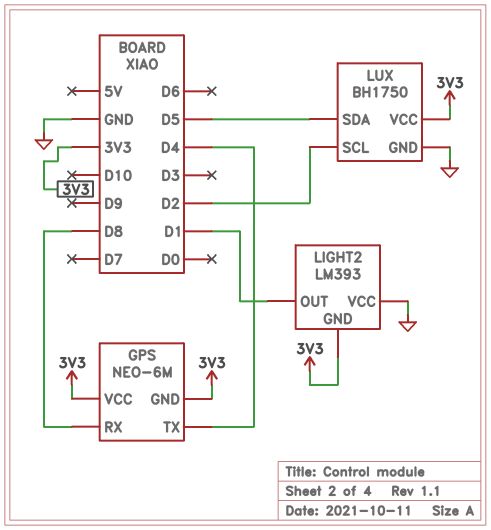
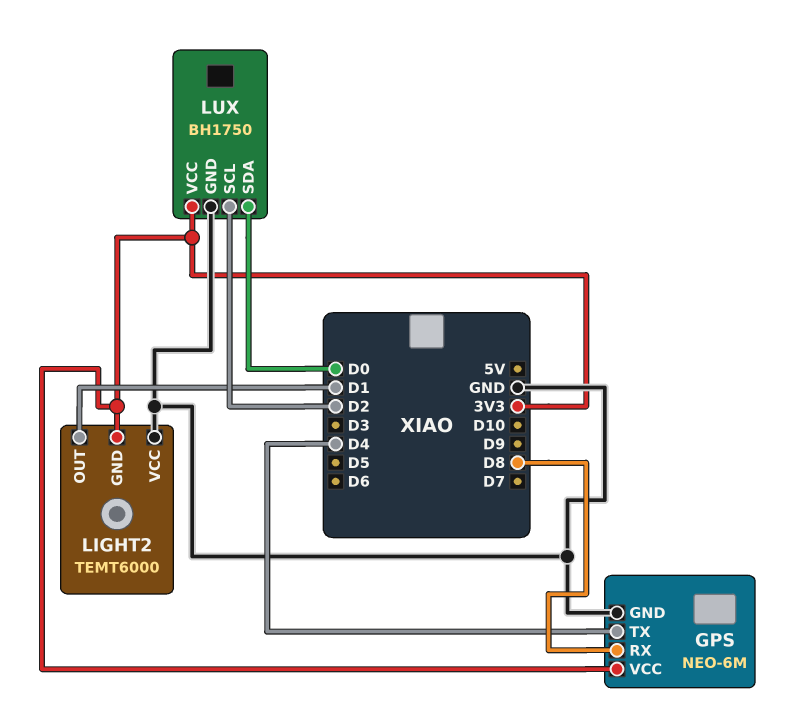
GPS pin GND: 3V3 -> GND
LIGHT2: LM393 -> TEMT6000
LUX pin SDA: D5 -> D0

